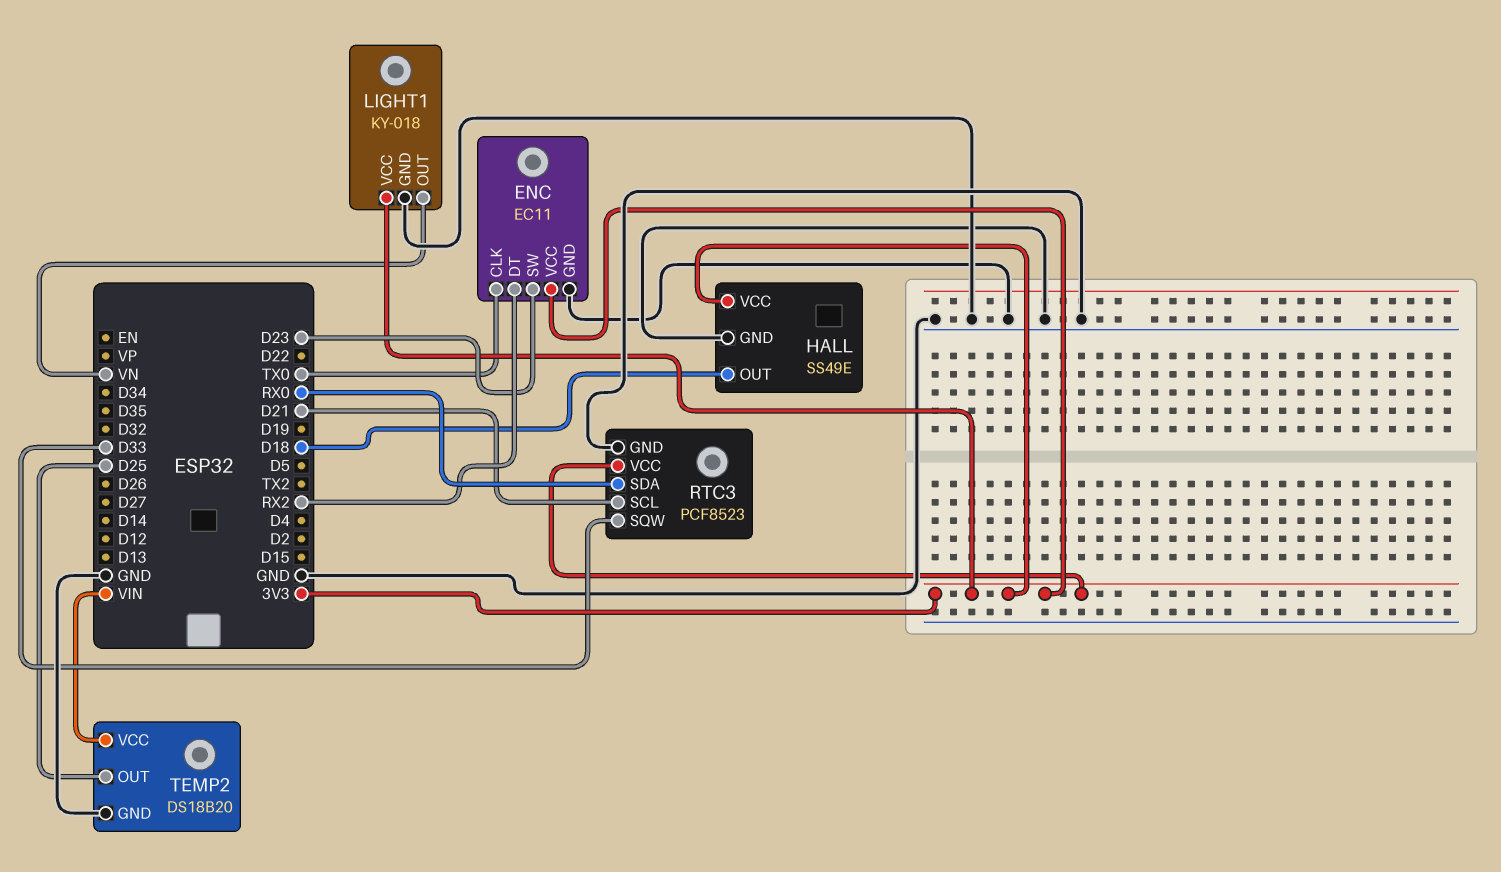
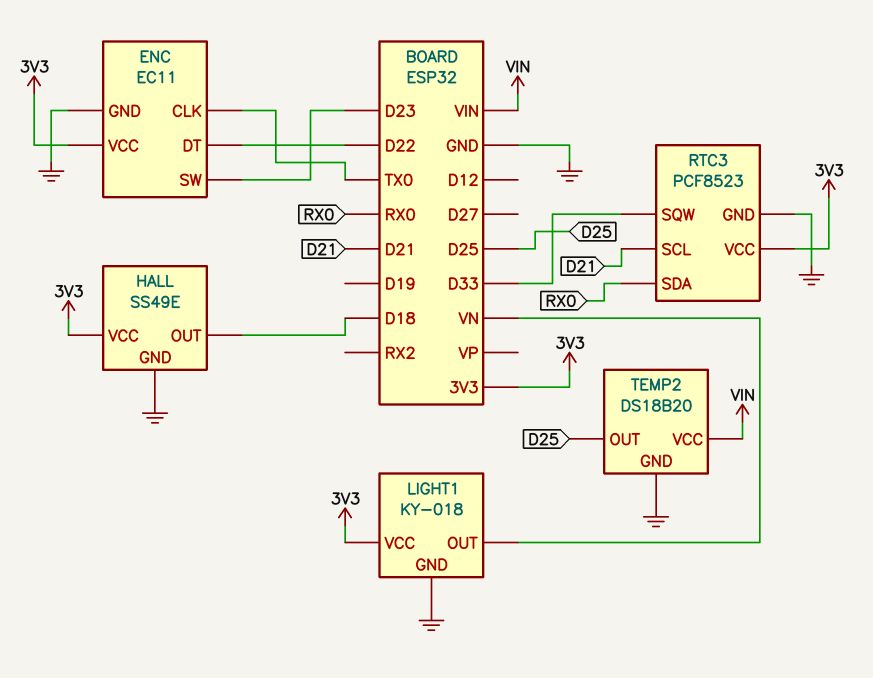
ENC pin DT: RX2 -> D22

